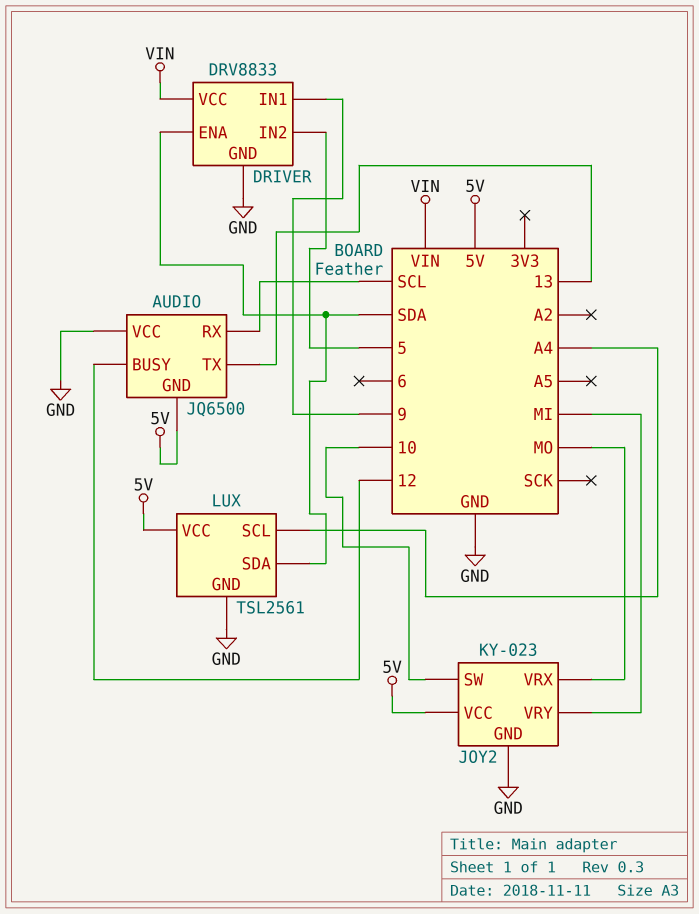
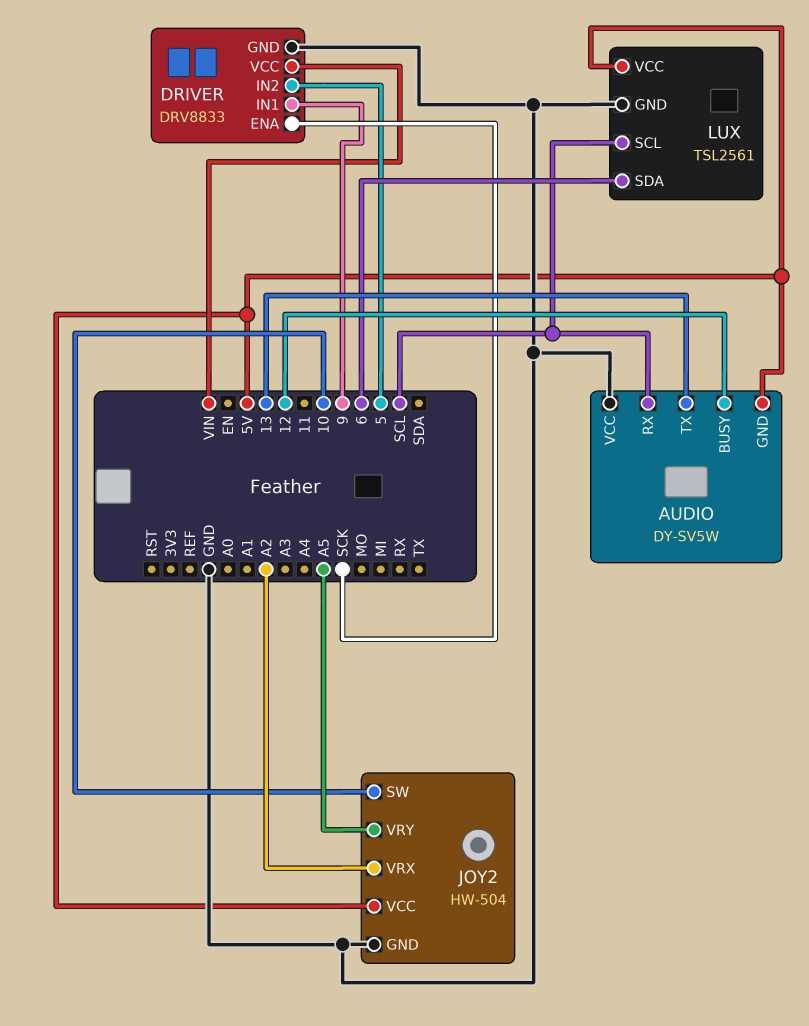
AUDIO: JQ6500 -> DY-SV5W
DRIVER pin ENA: SDA -> SCK
JOY2: KY-023 -> HW-504
JOY2 pin VRX: MO -> A2
JOY2 pin VRY: MI -> A5
LUX pin SCL: A4 -> SCL
LUX pin SDA: SDA -> 6

